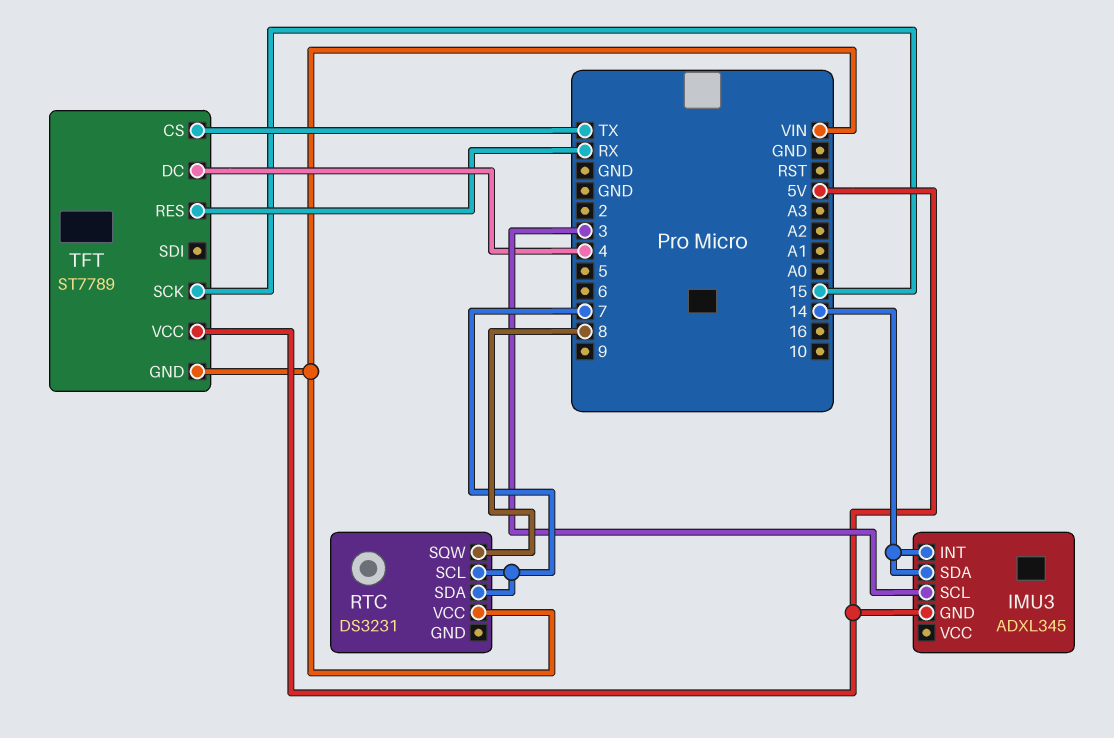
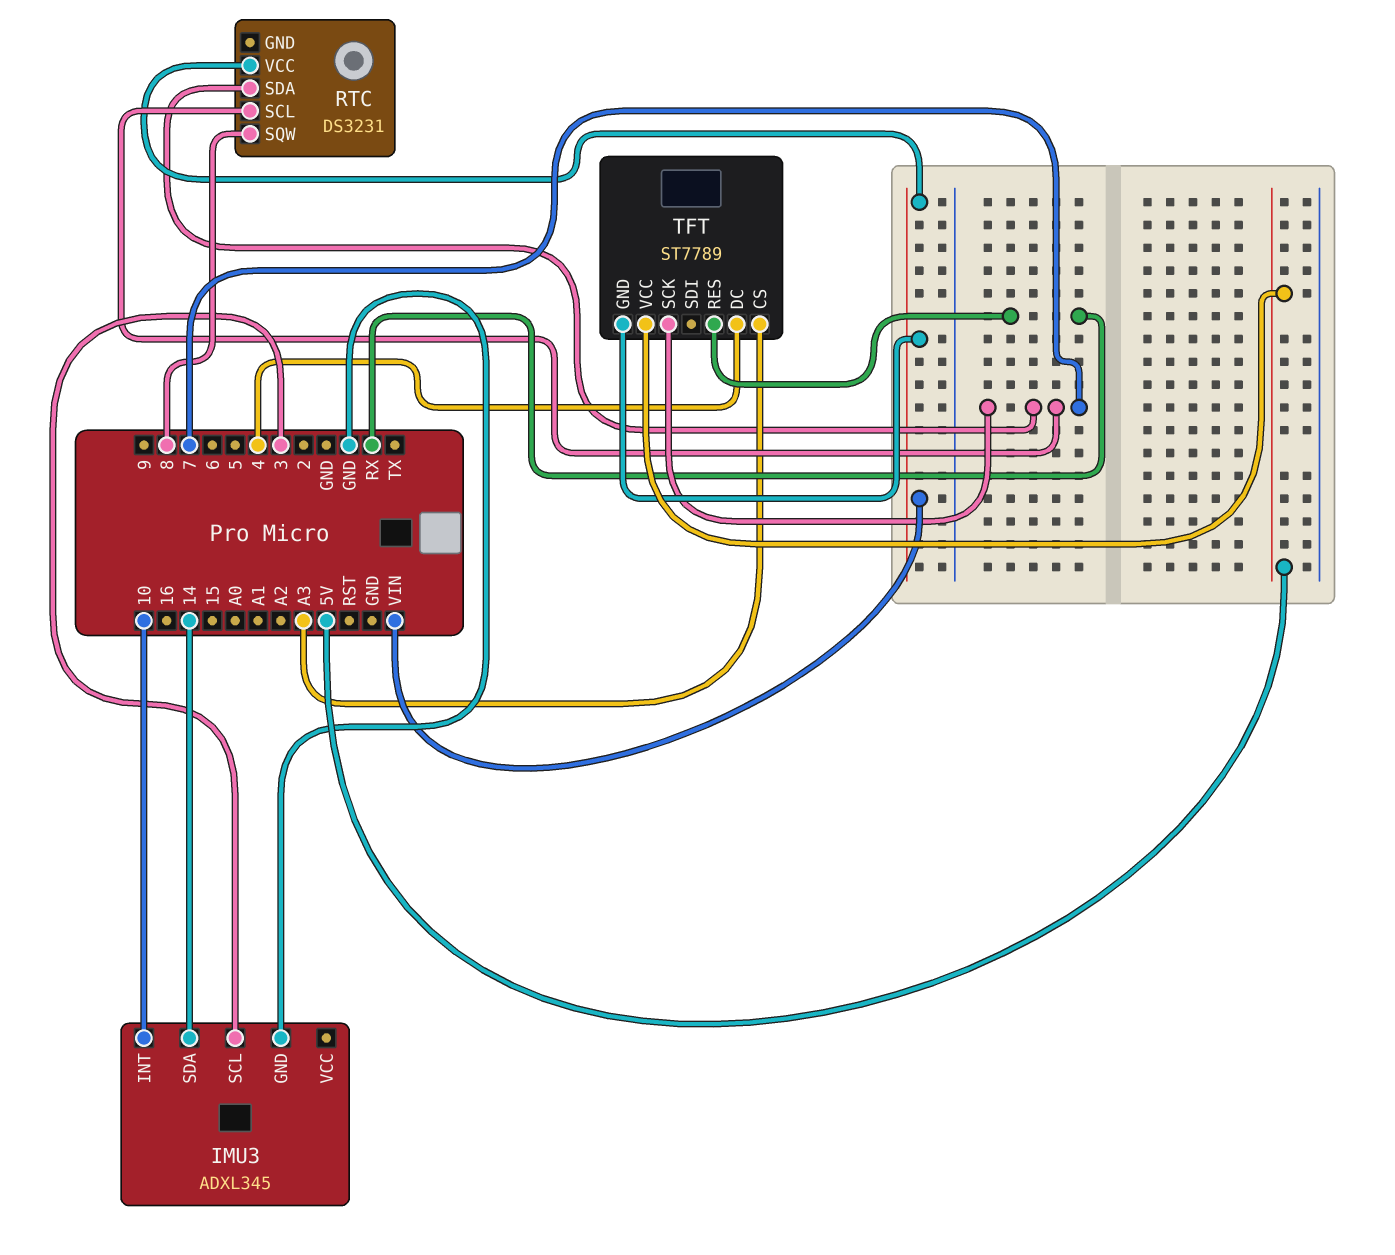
IMU3 pin GND: 5V -> GND
IMU3 pin INT: 14 -> 10
TFT pin CS: TX -> A3
TFT pin SCK: 15 -> 7

